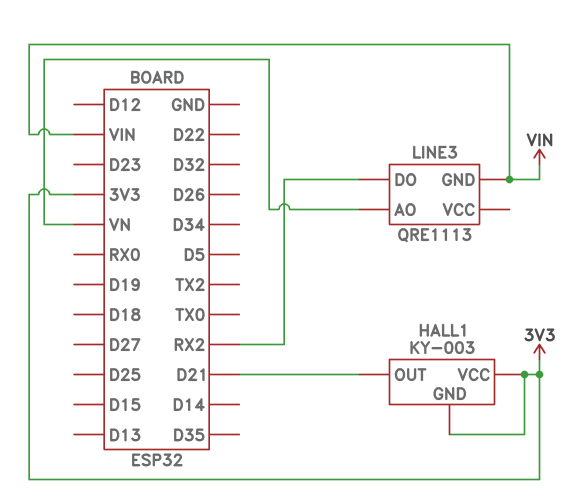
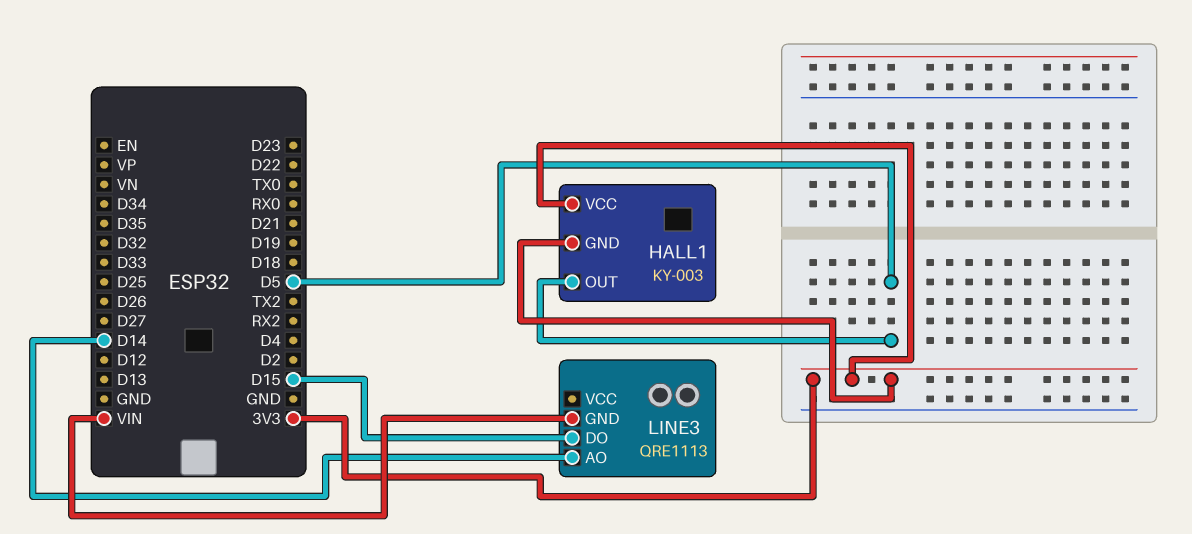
HALL1 pin OUT: D21 -> D5
LINE3 pin AO: VN -> D14
LINE3 pin DO: RX2 -> D15

